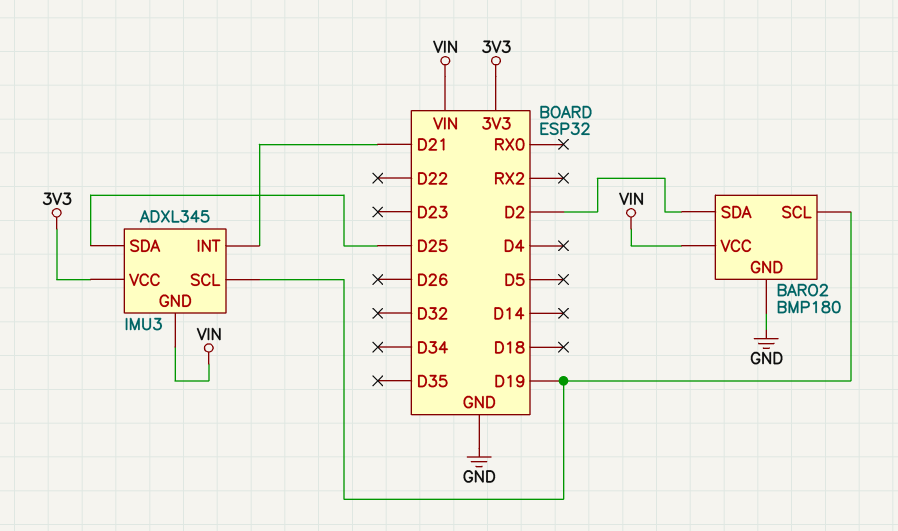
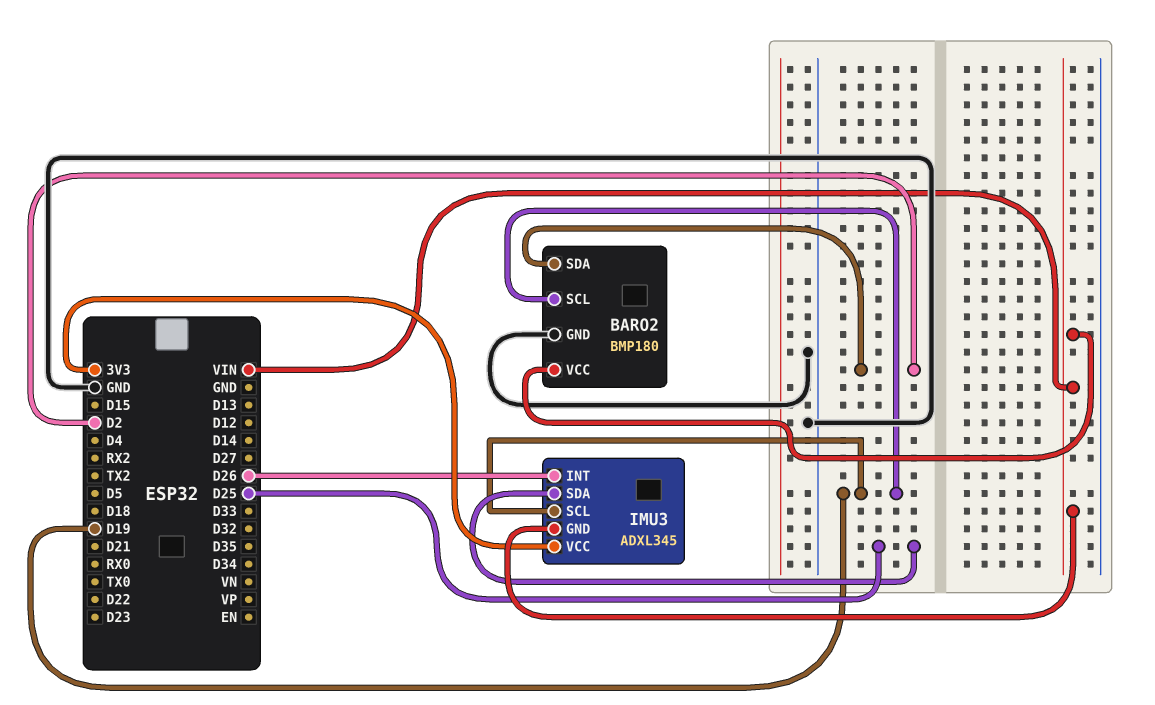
IMU3 pin INT: D21 -> D26

